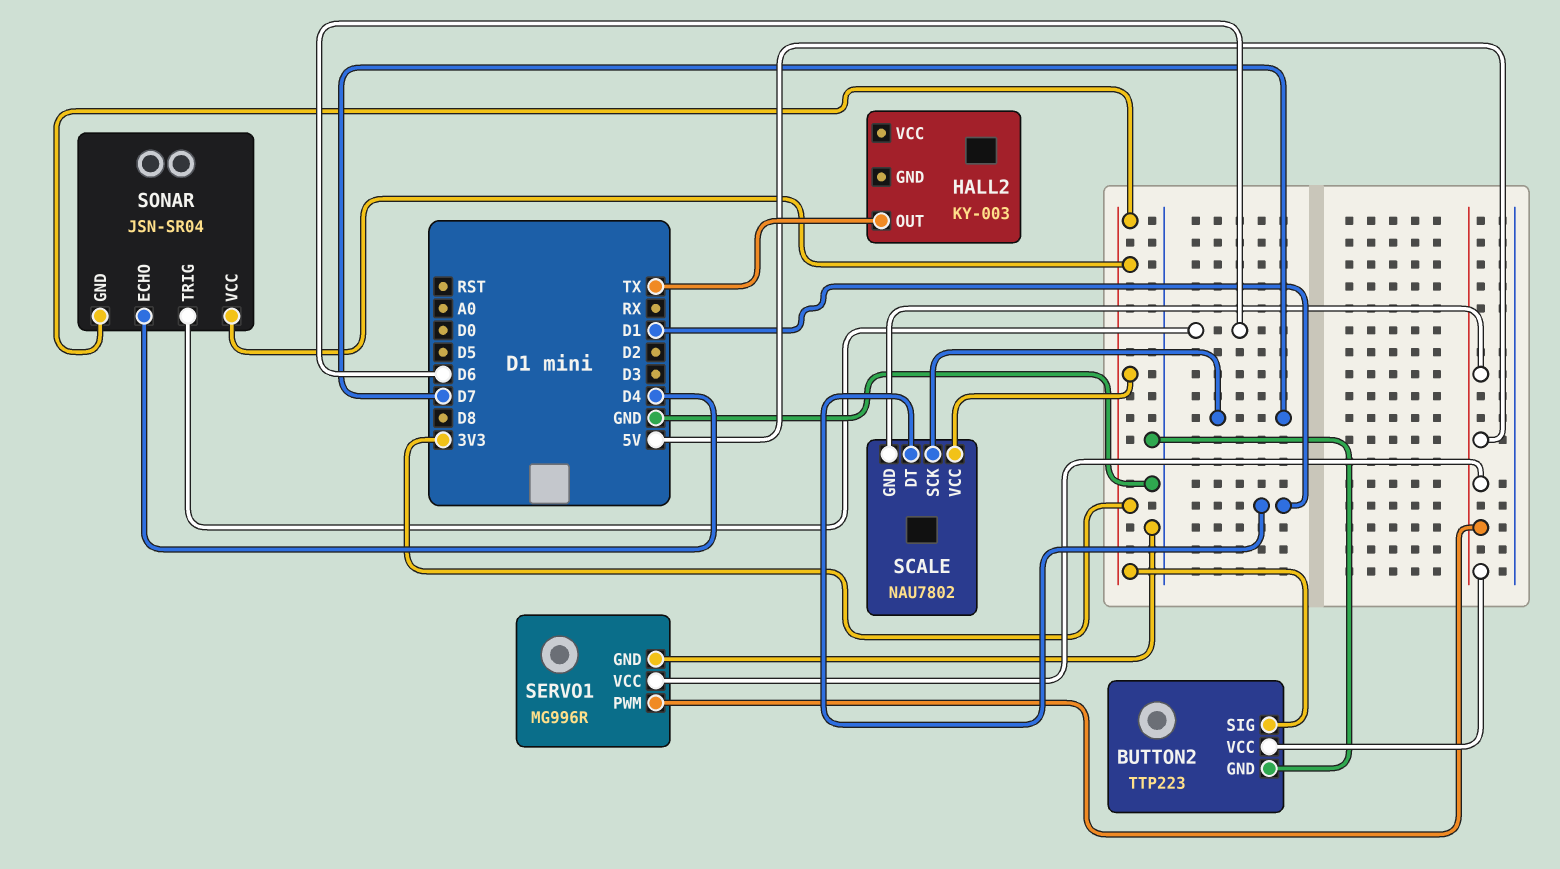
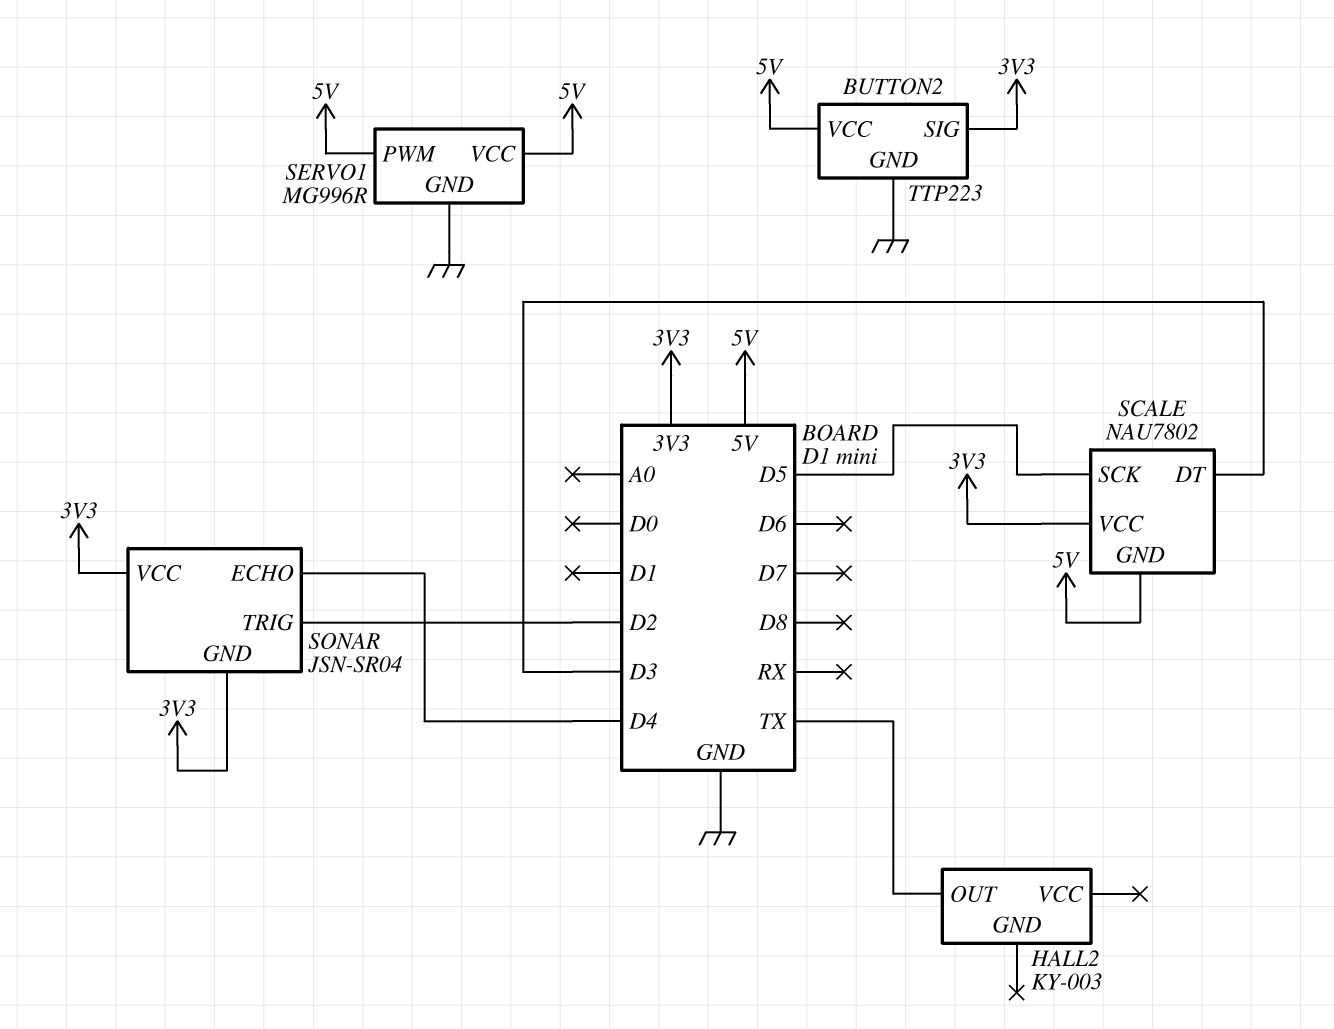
SCALE pin DT: D1 -> D3
SCALE pin SCK: D7 -> D5
SONAR pin TRIG: D6 -> D2

